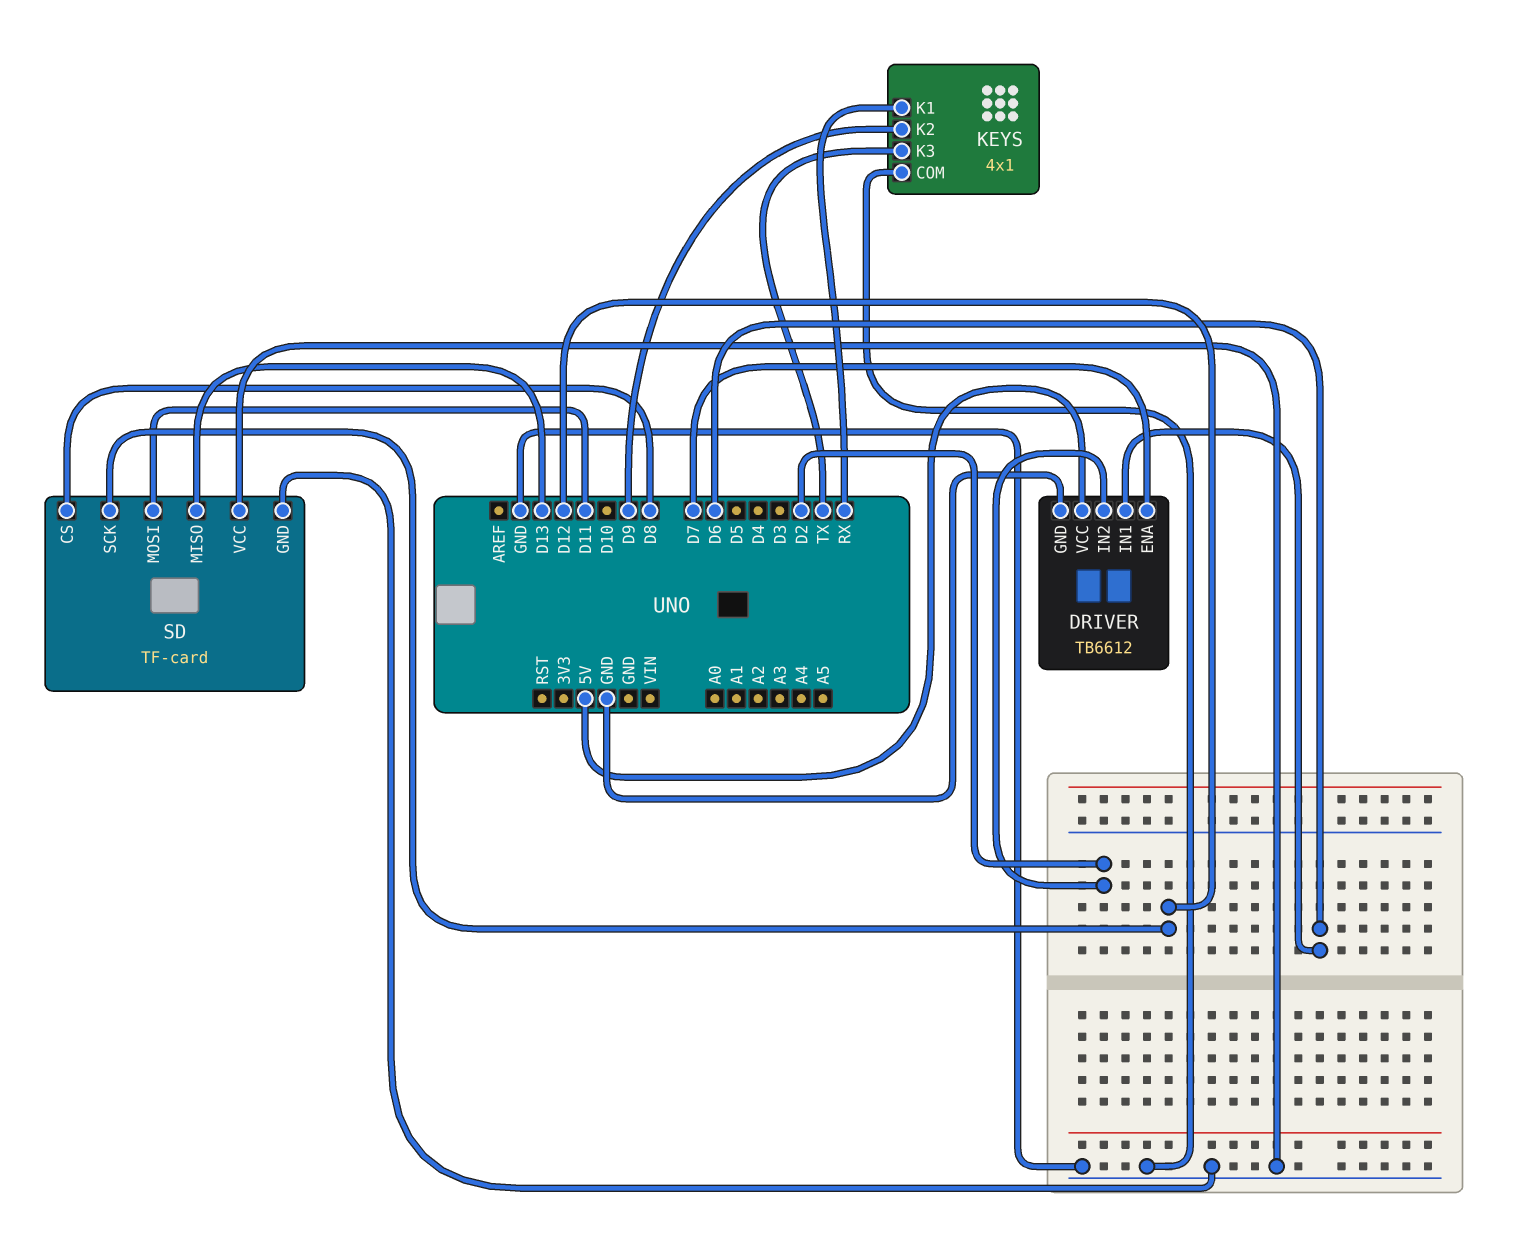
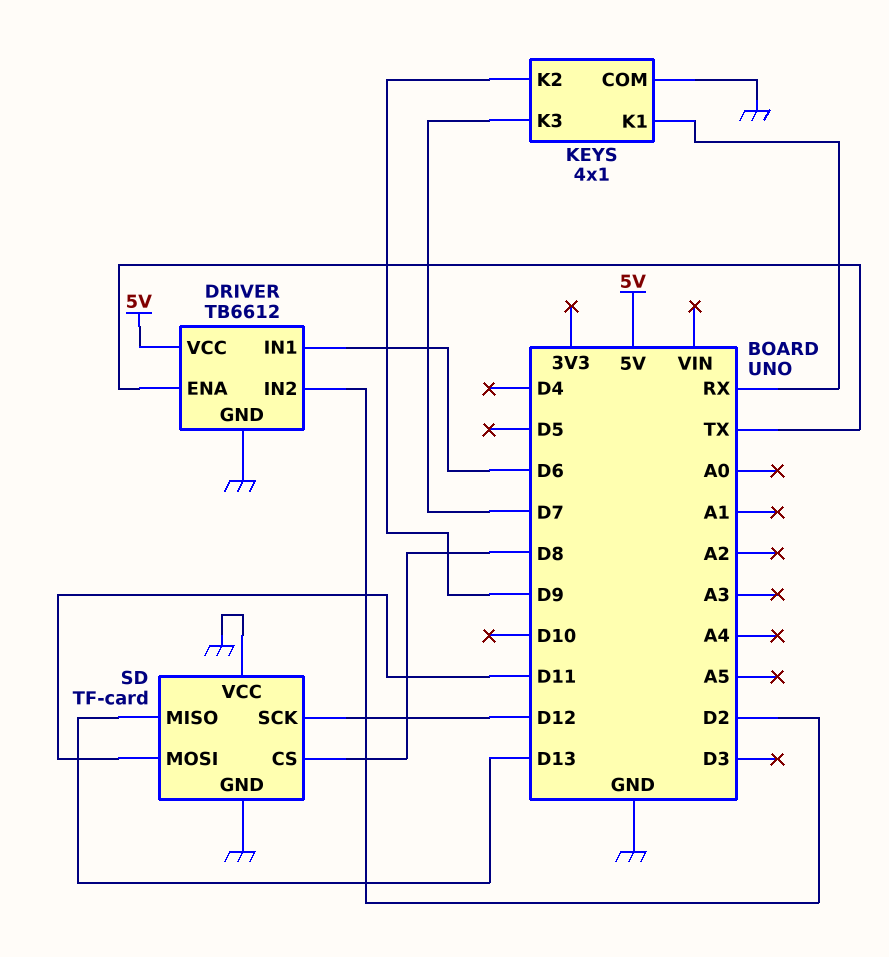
DRIVER pin ENA: D7 -> TX
KEYS pin K3: TX -> D7

